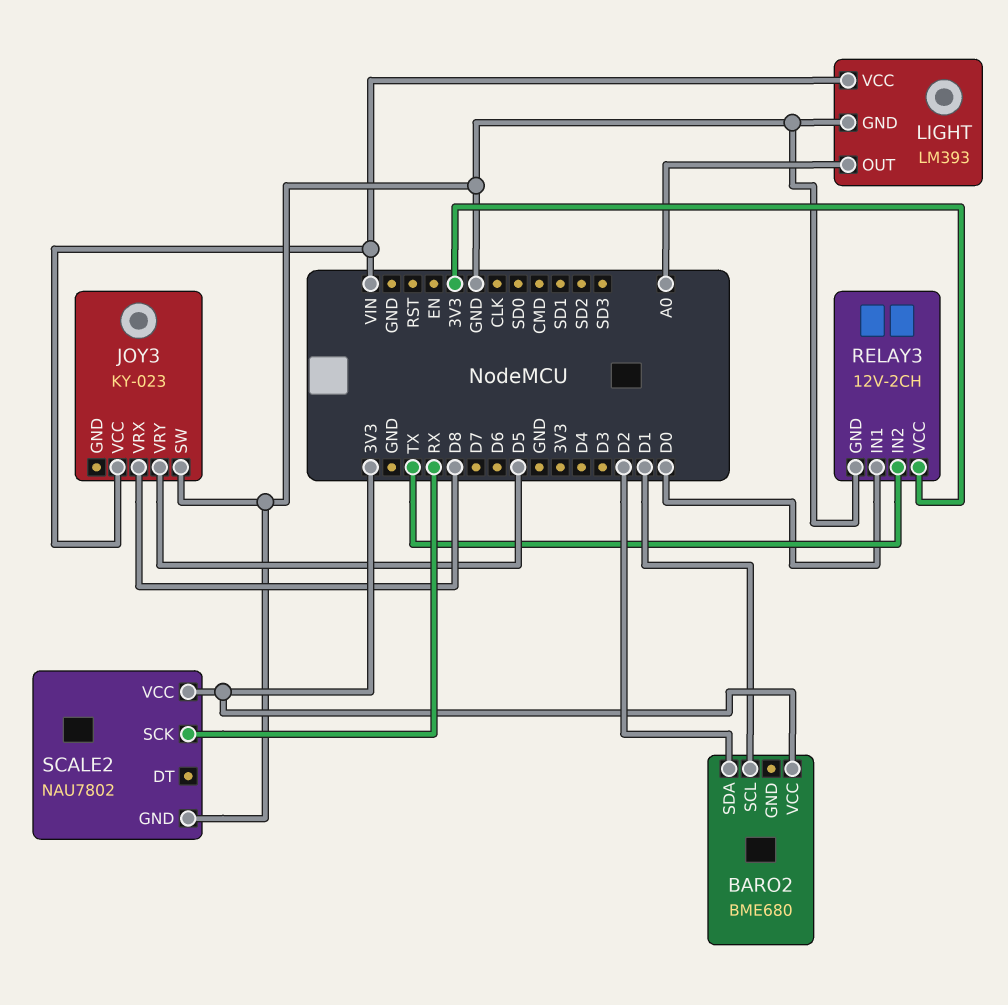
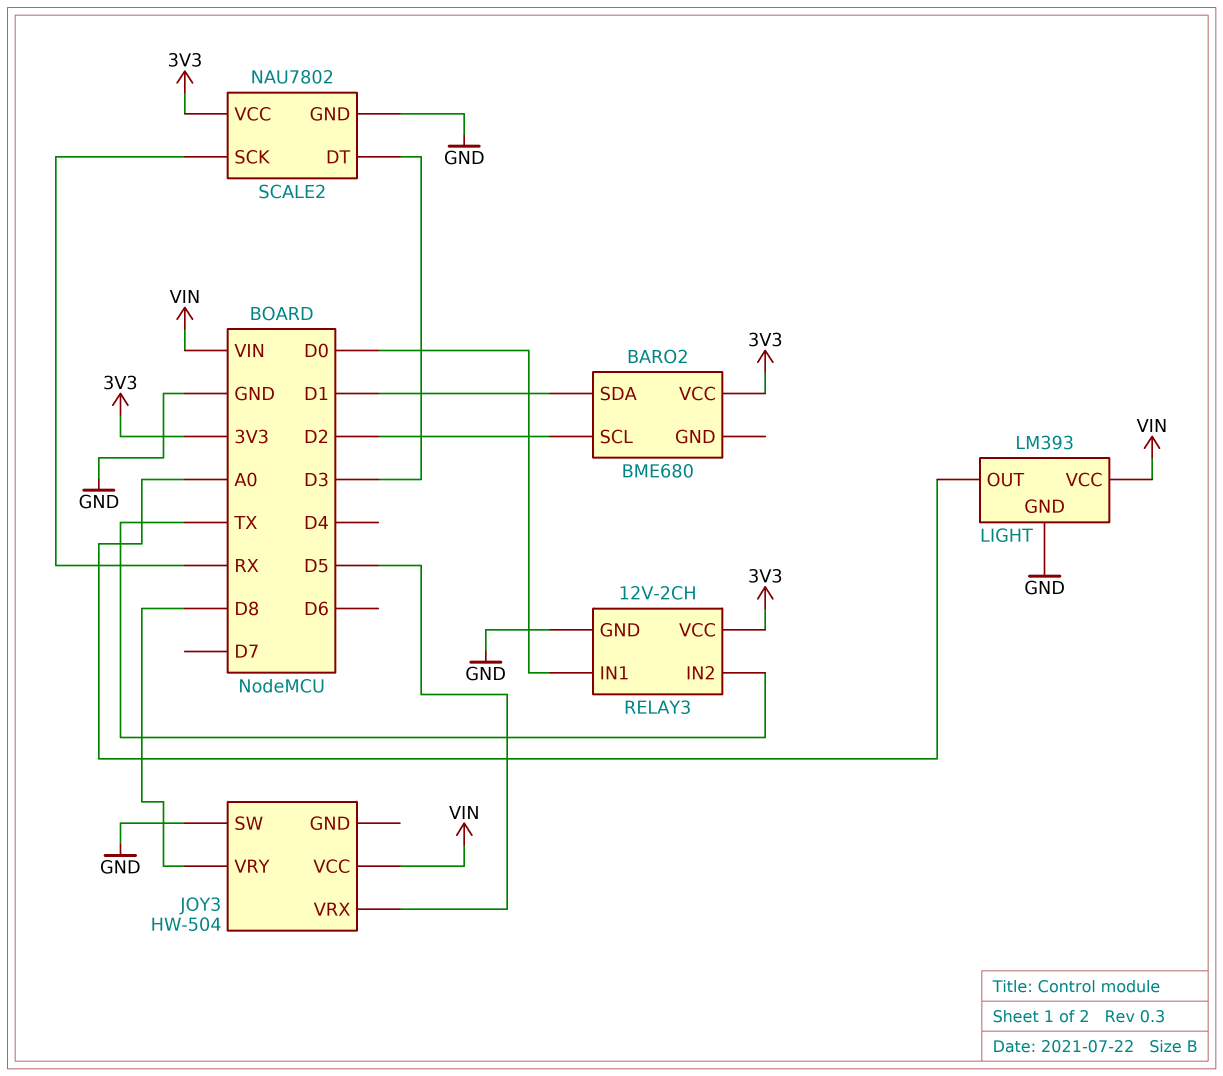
BARO2 pin SCL: D1 -> D2
BARO2 pin SDA: D2 -> D1
JOY3: KY-023 -> HW-504
JOY3 pin VRX: D8 -> D5
JOY3 pin VRY: D5 -> D8
SCALE2 pin DT: none -> D3

